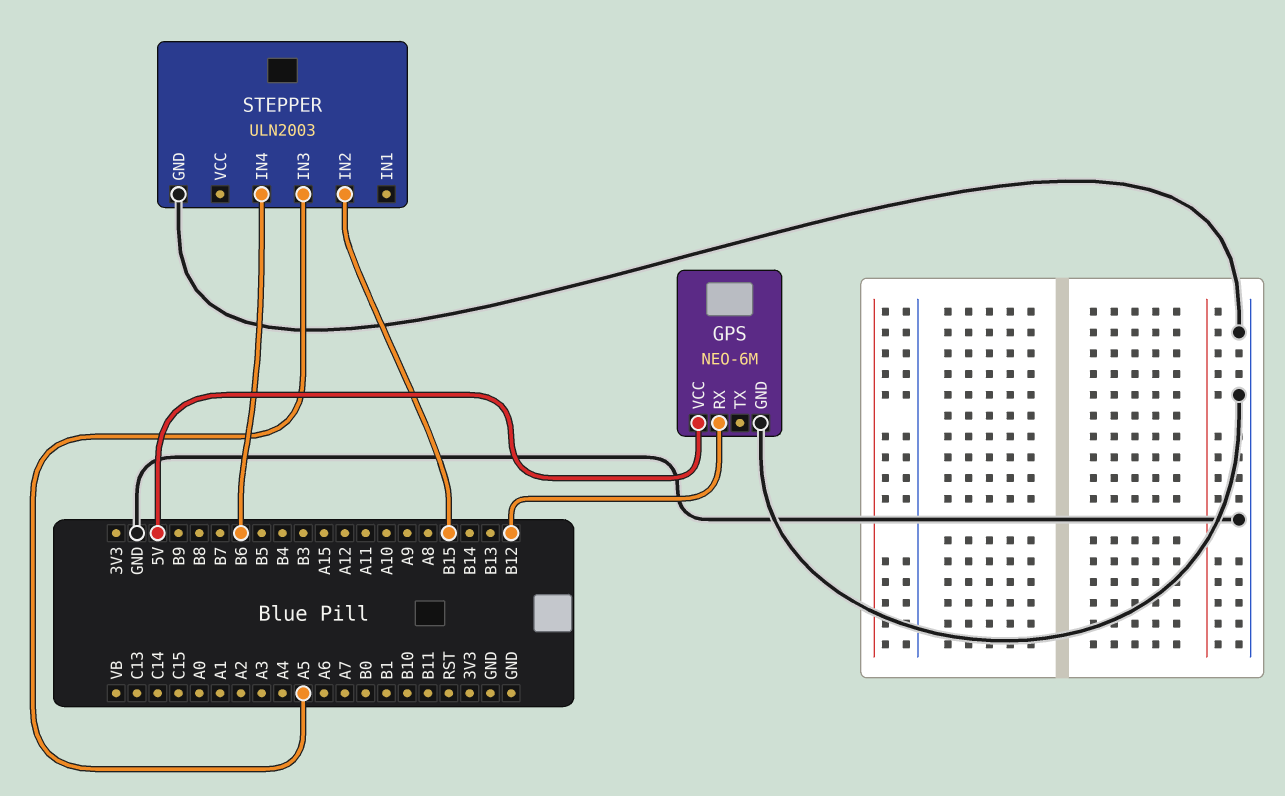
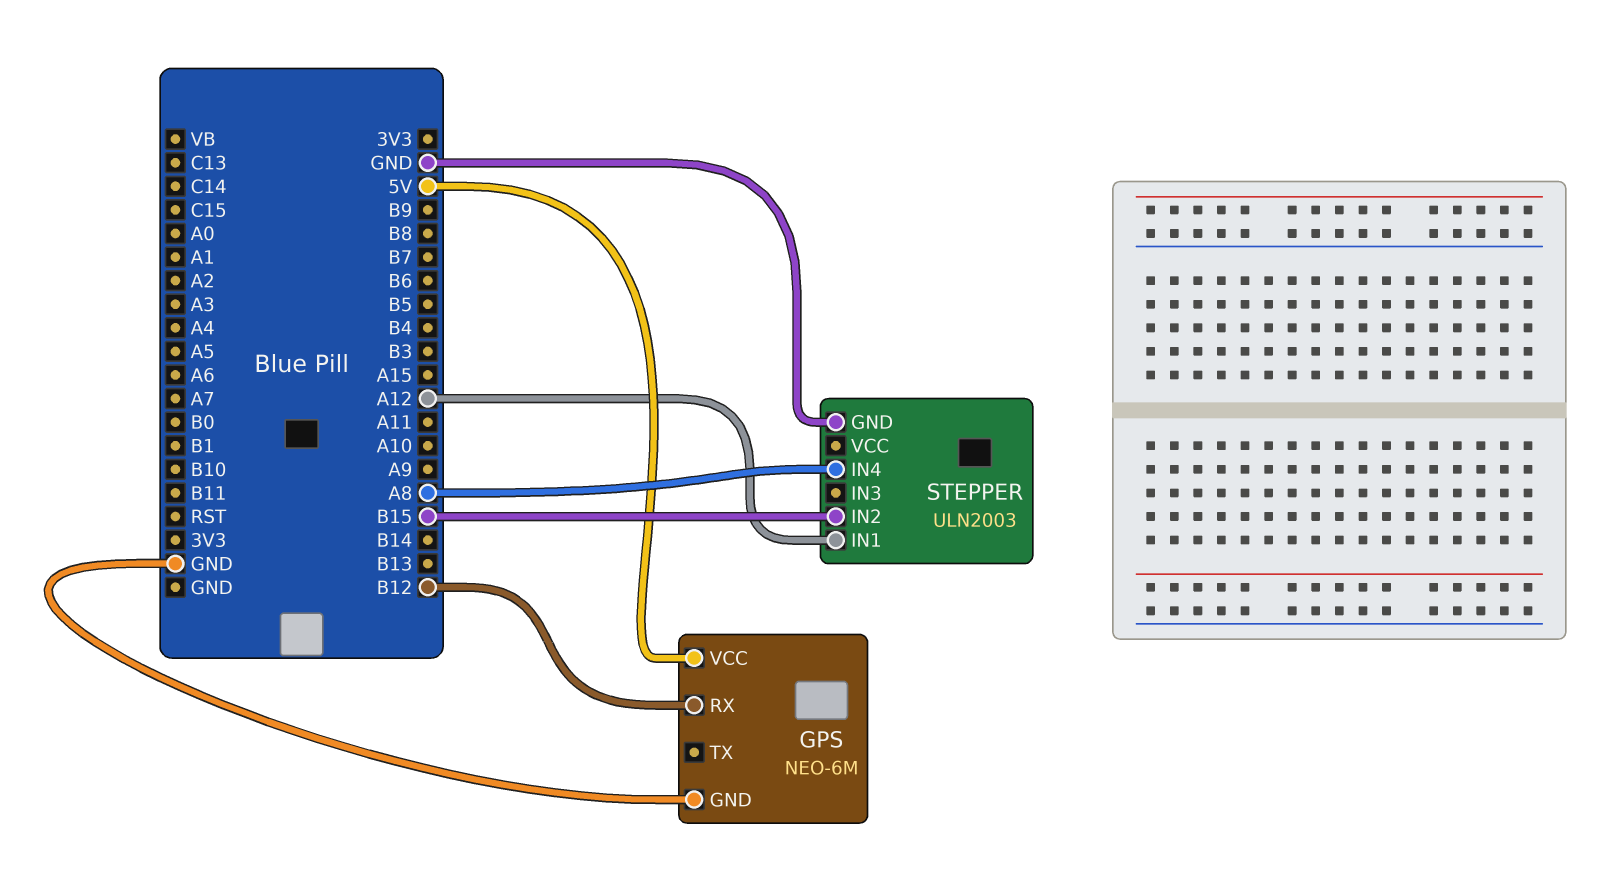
STEPPER pin IN1: none -> A12
STEPPER pin IN3: A5 -> none
STEPPER pin IN4: B6 -> A8

